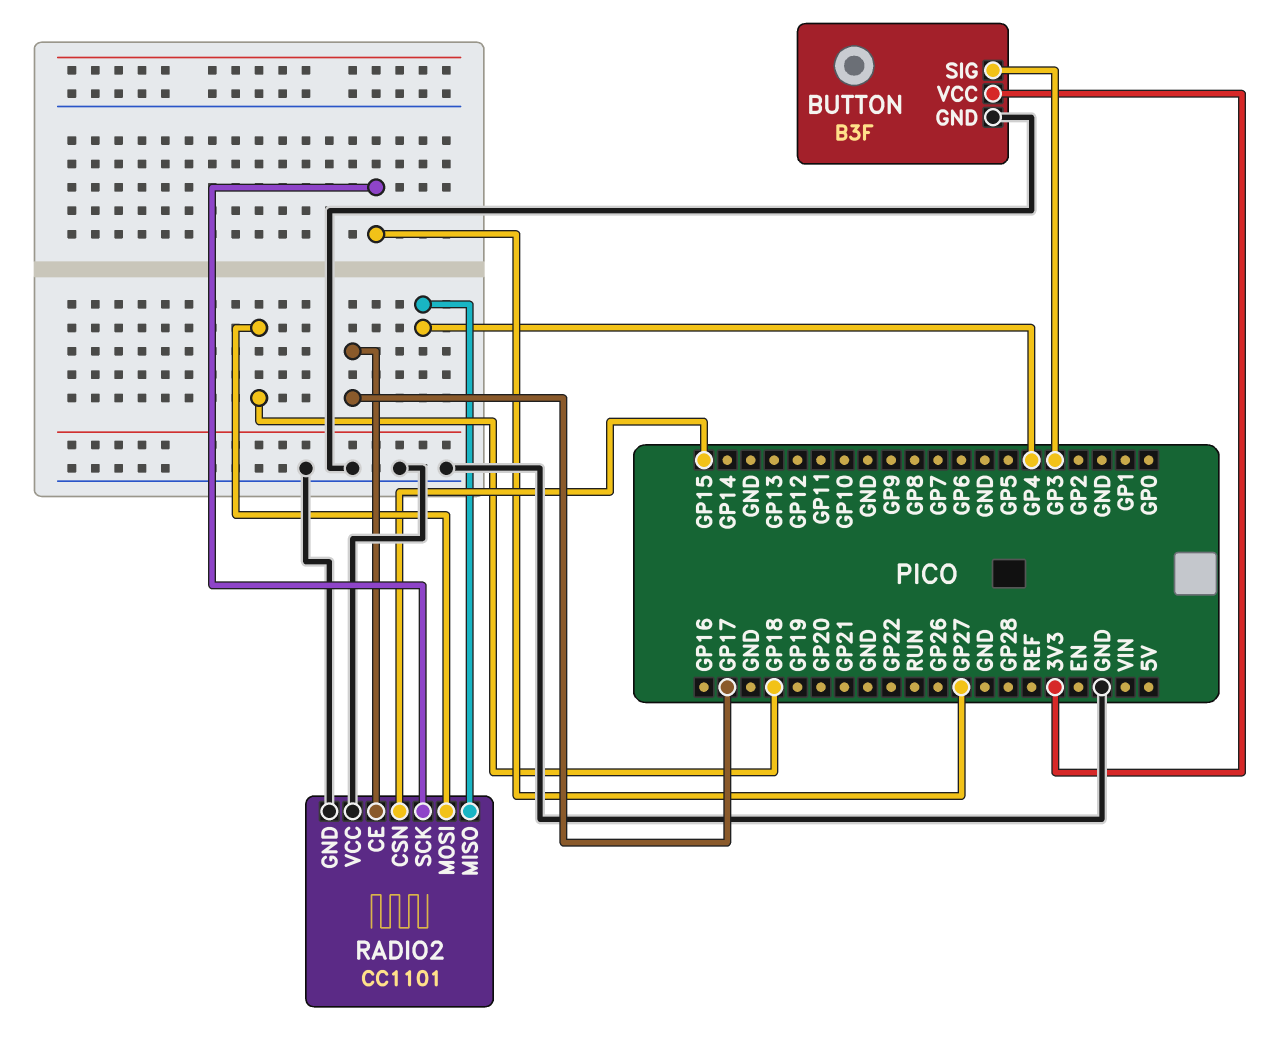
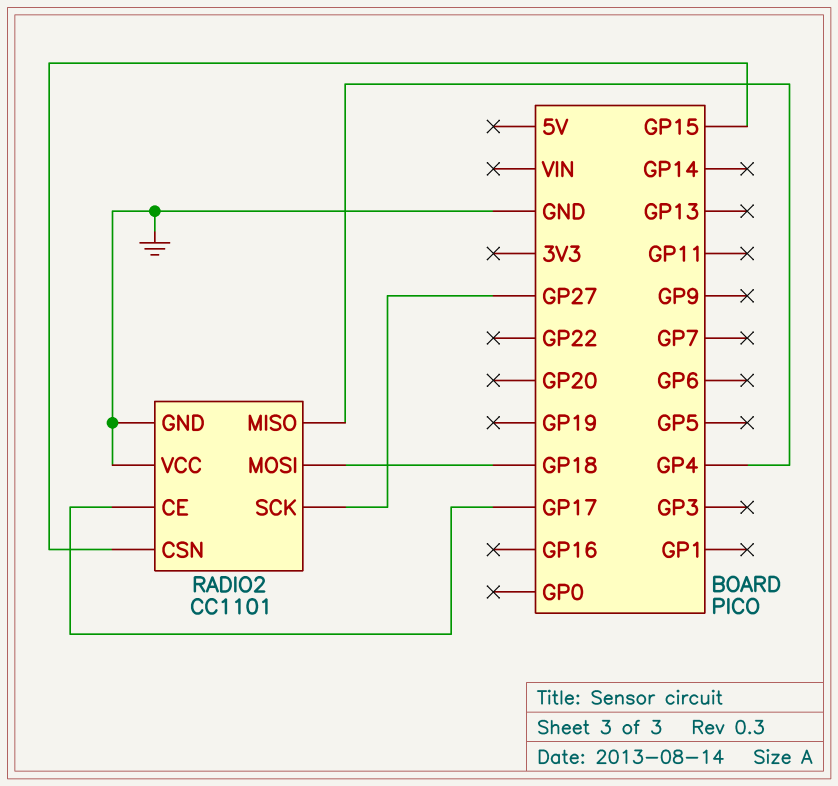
BUTTON: B3F -> none
BUTTON pin GND: GND -> none
BUTTON pin SIG: GP3 -> none
BUTTON pin VCC: 3V3 -> none

